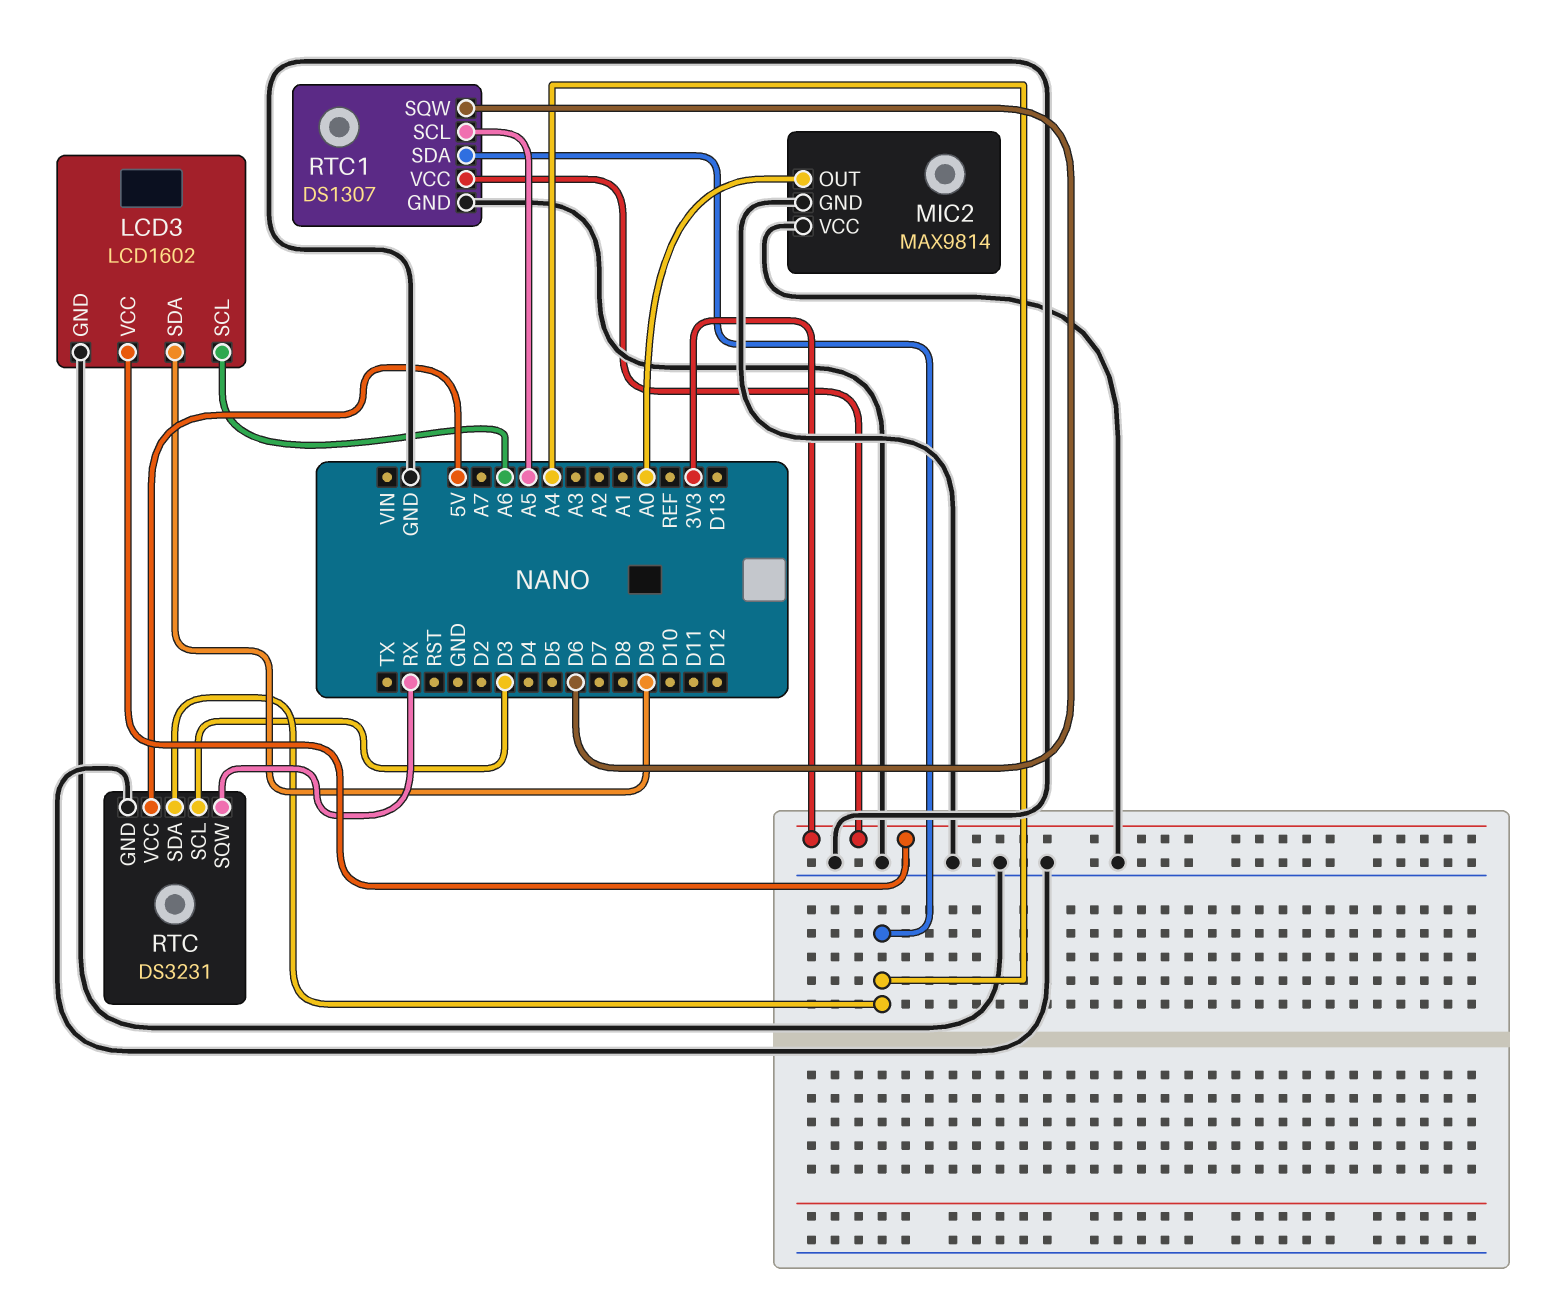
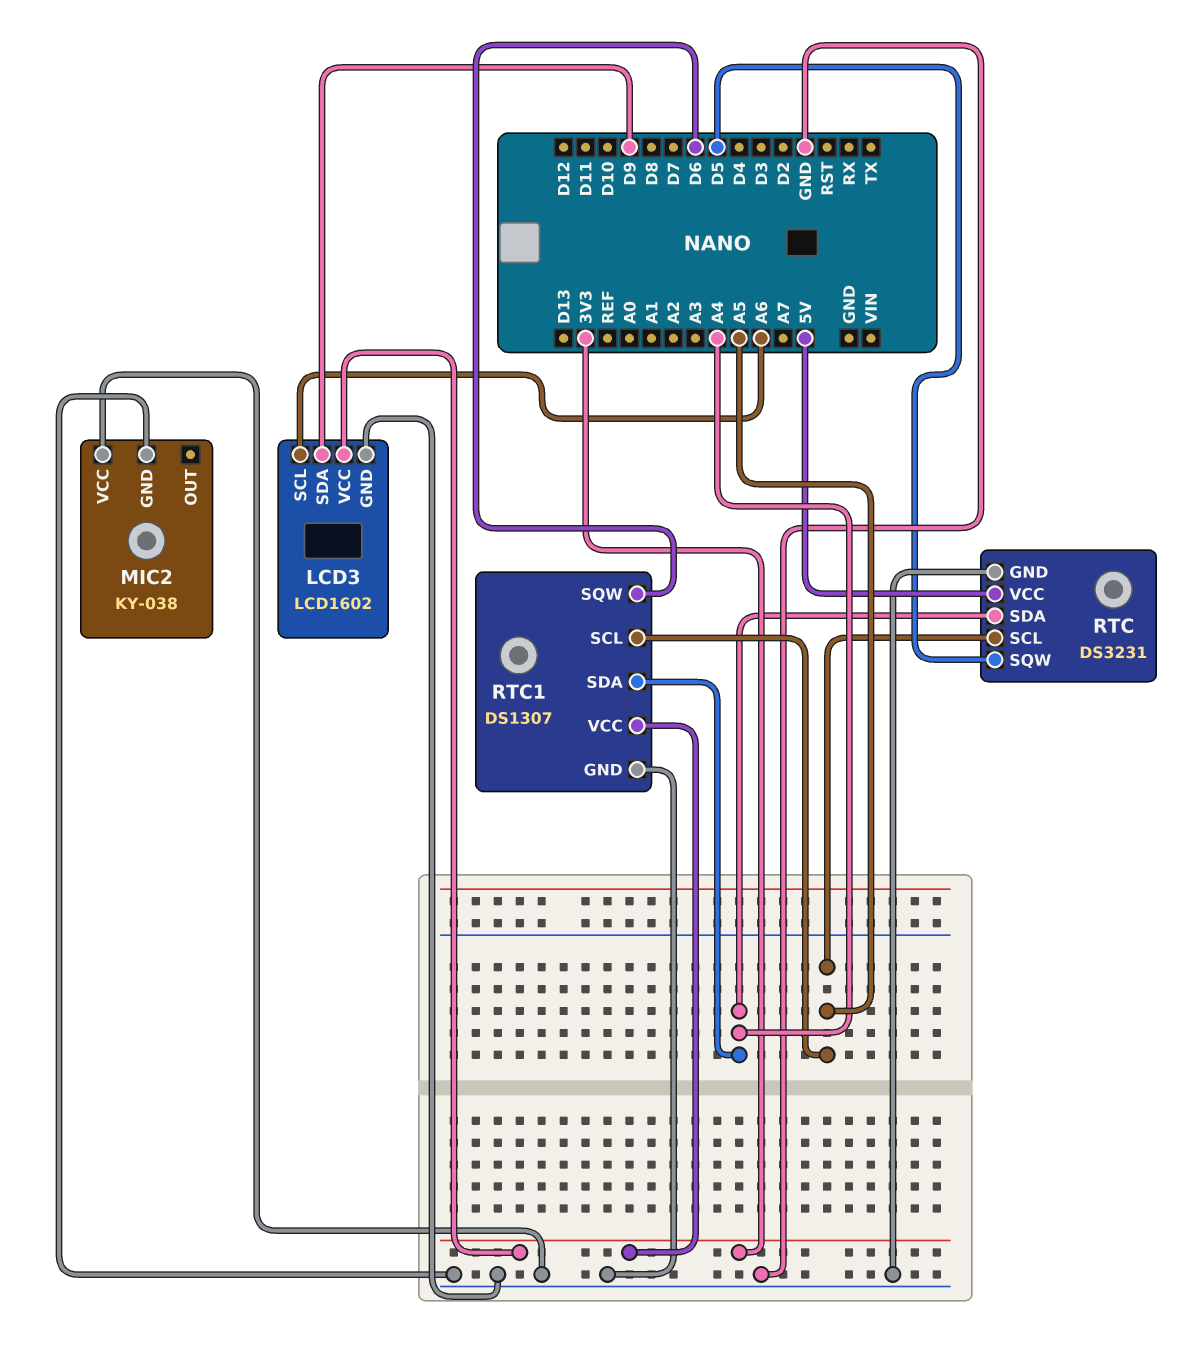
MIC2: MAX9814 -> KY-038
MIC2 pin OUT: A0 -> none
RTC pin SCL: D3 -> A5
RTC pin SQW: RX -> D5

